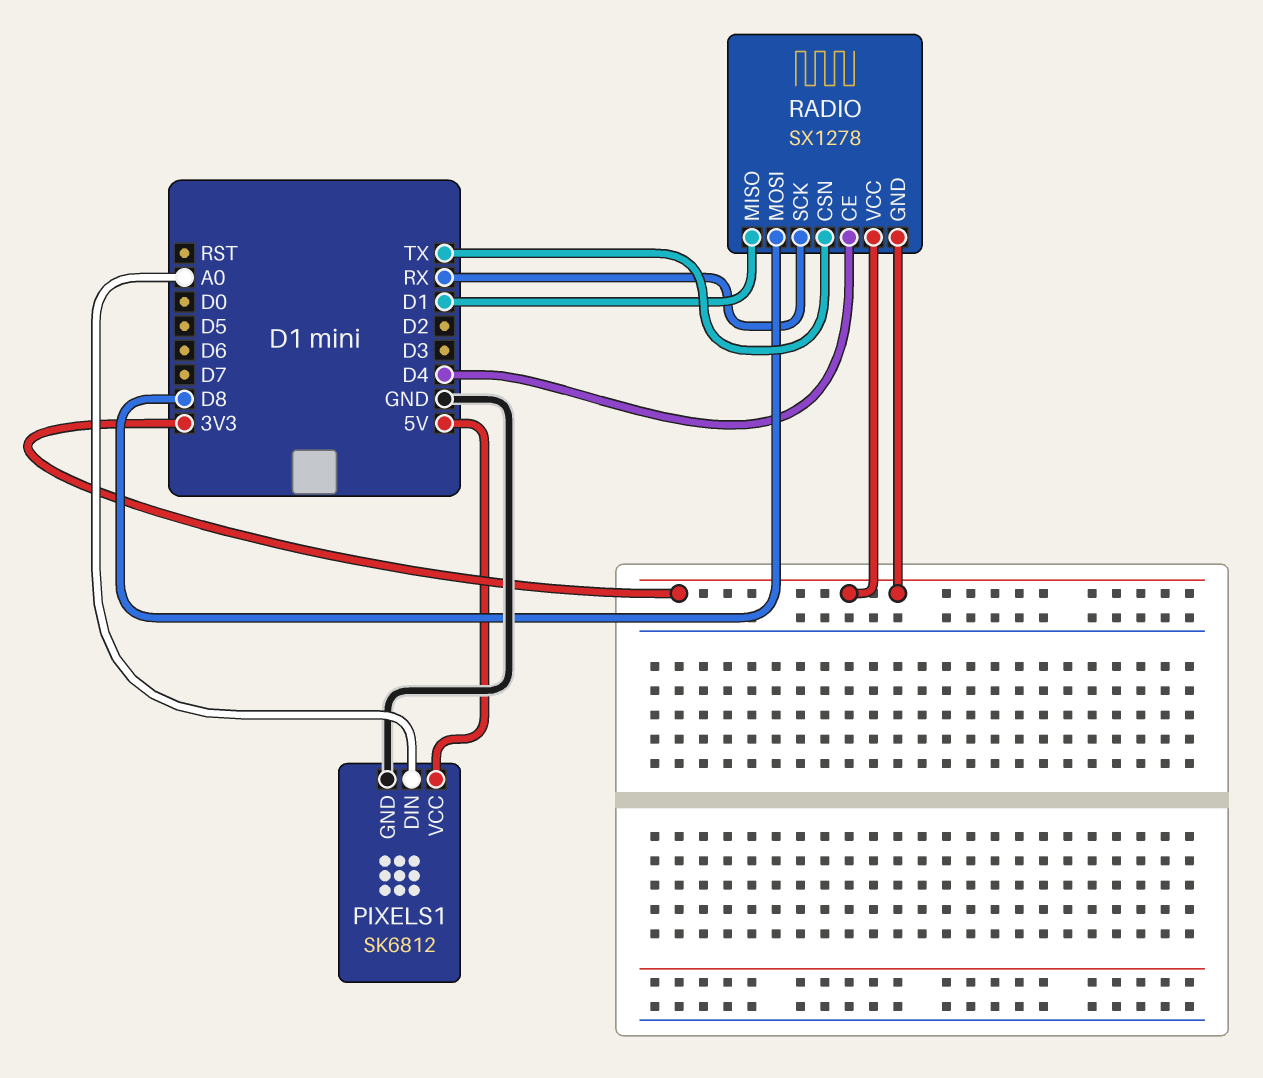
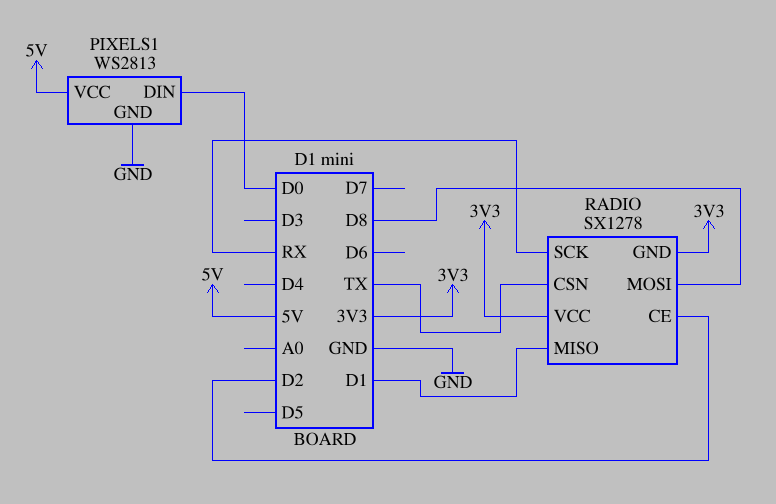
PIXELS1: SK6812 -> WS2813
PIXELS1 pin DIN: A0 -> D0
RADIO pin CE: D4 -> D2

